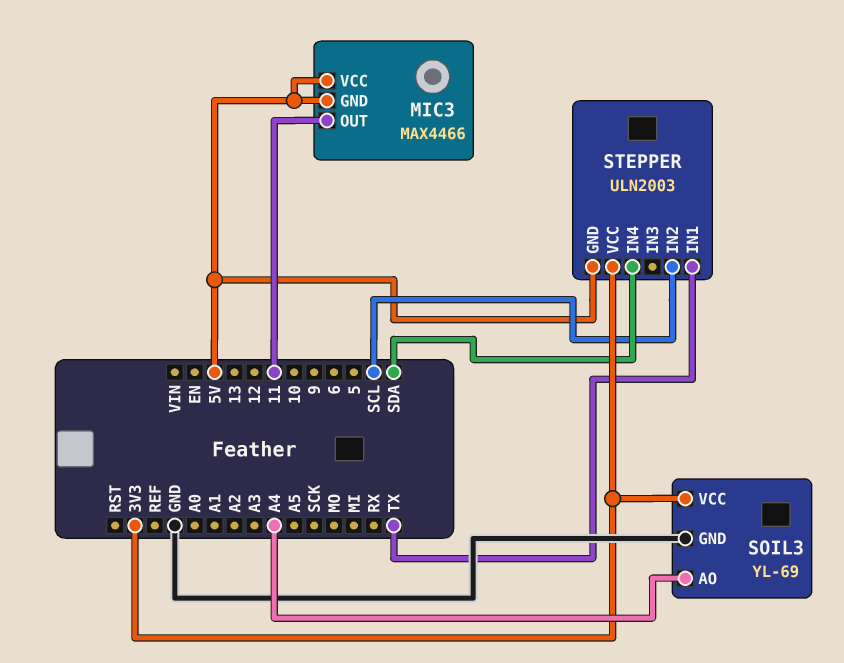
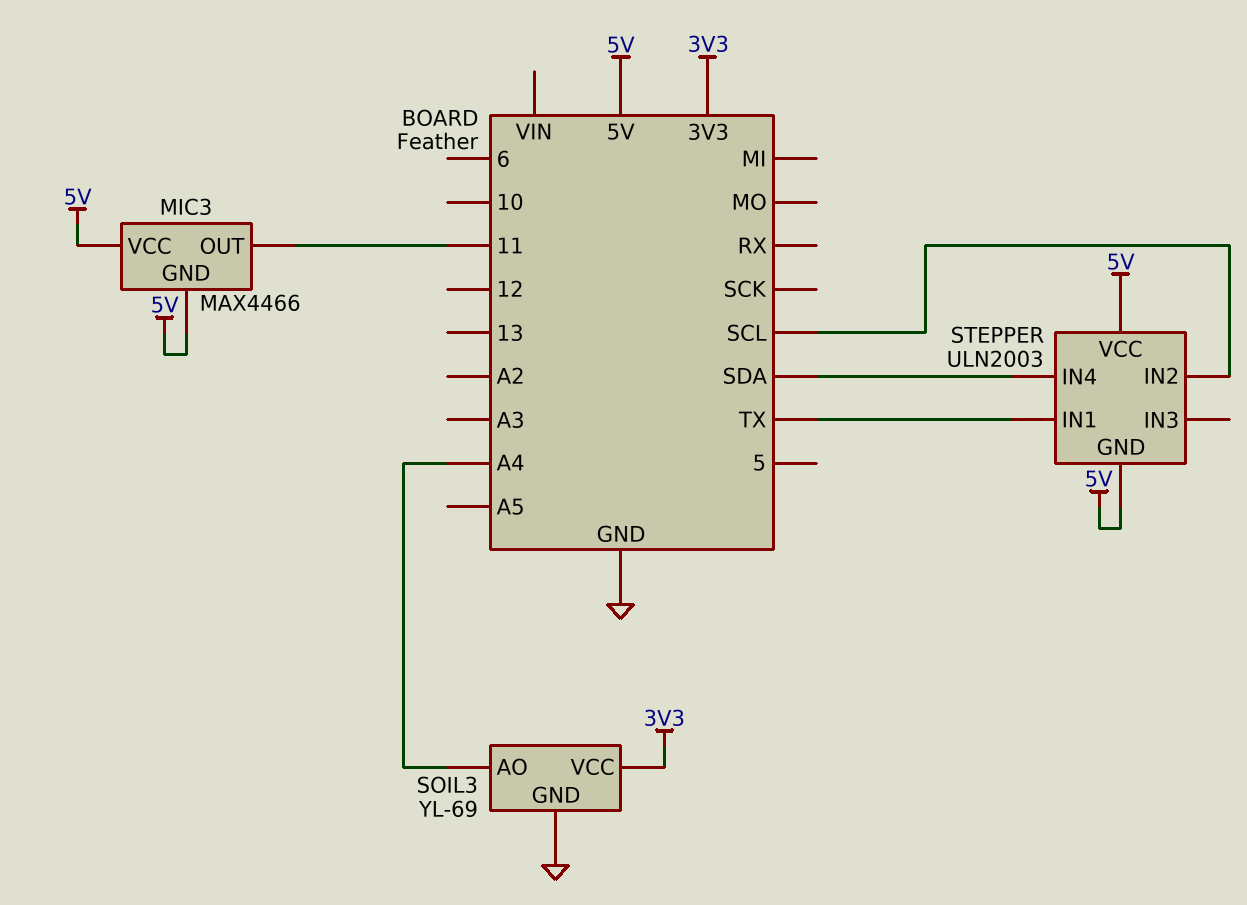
STEPPER pin VCC: 3V3 -> 5V

